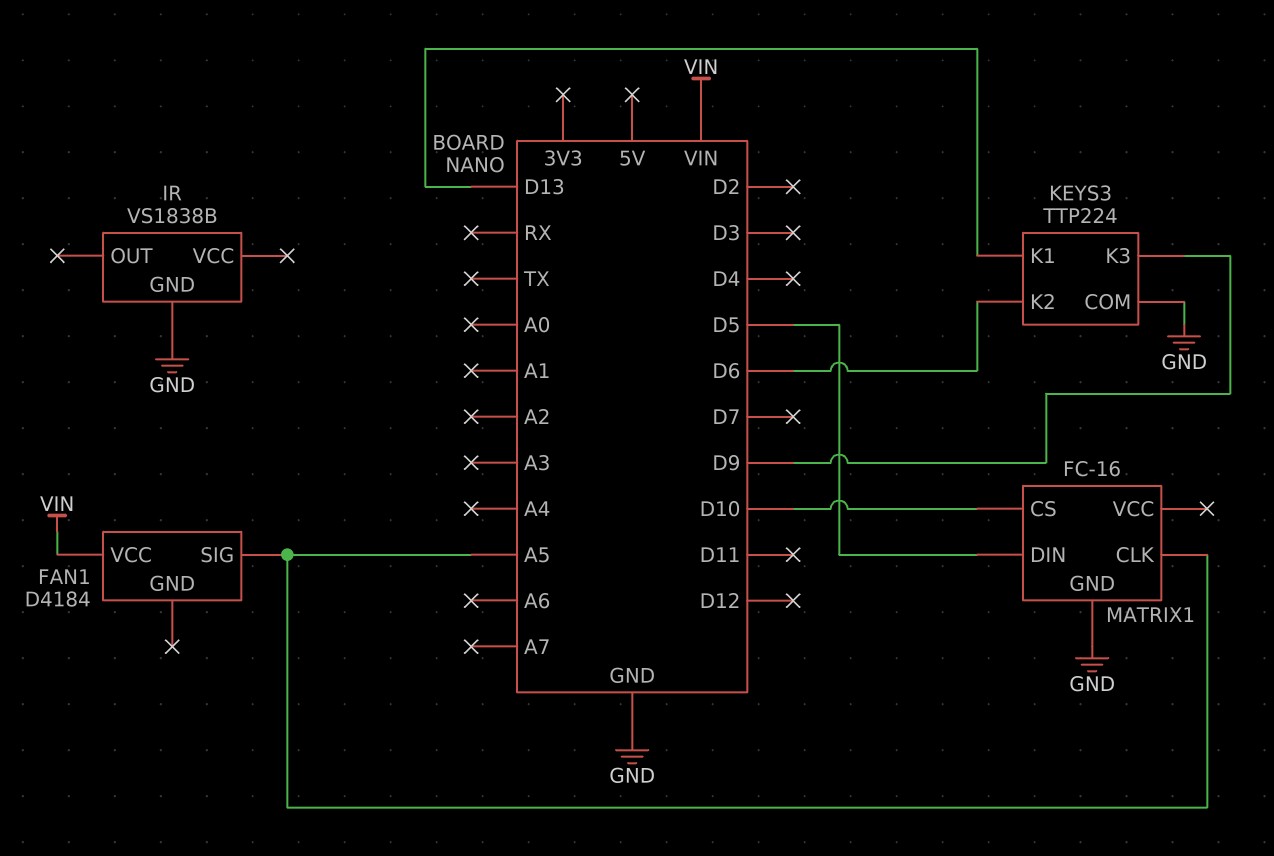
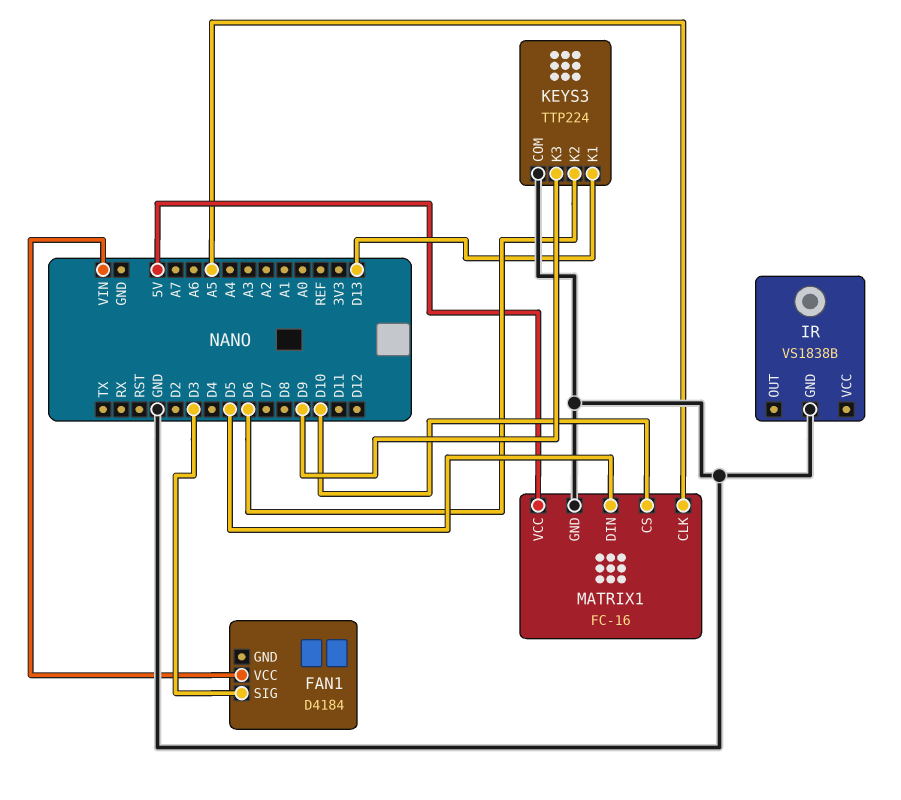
FAN1 pin SIG: A5 -> D3
MATRIX1 pin VCC: none -> 5V

